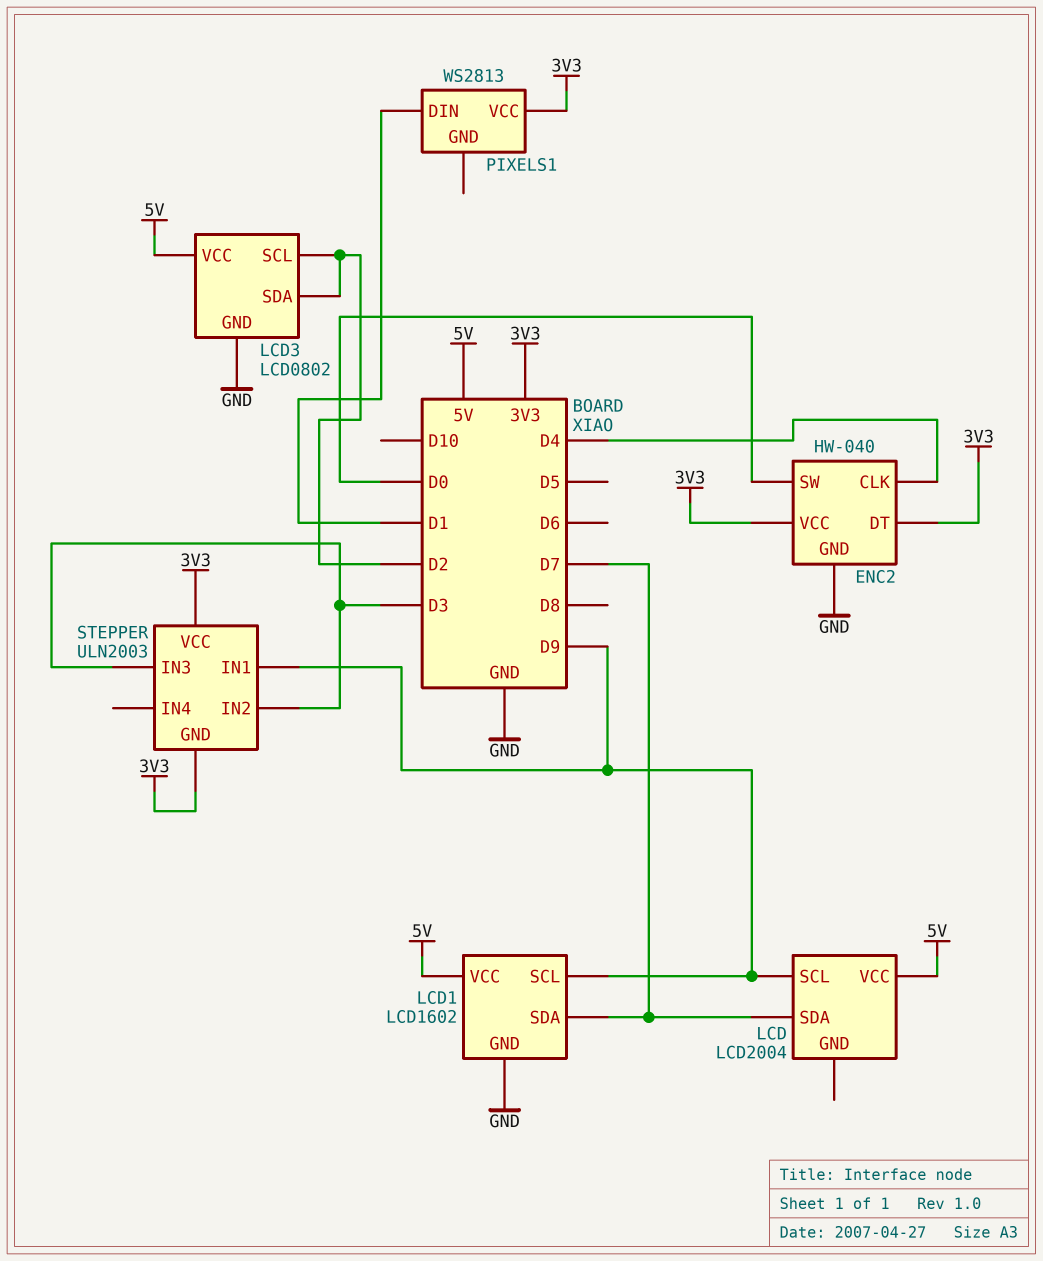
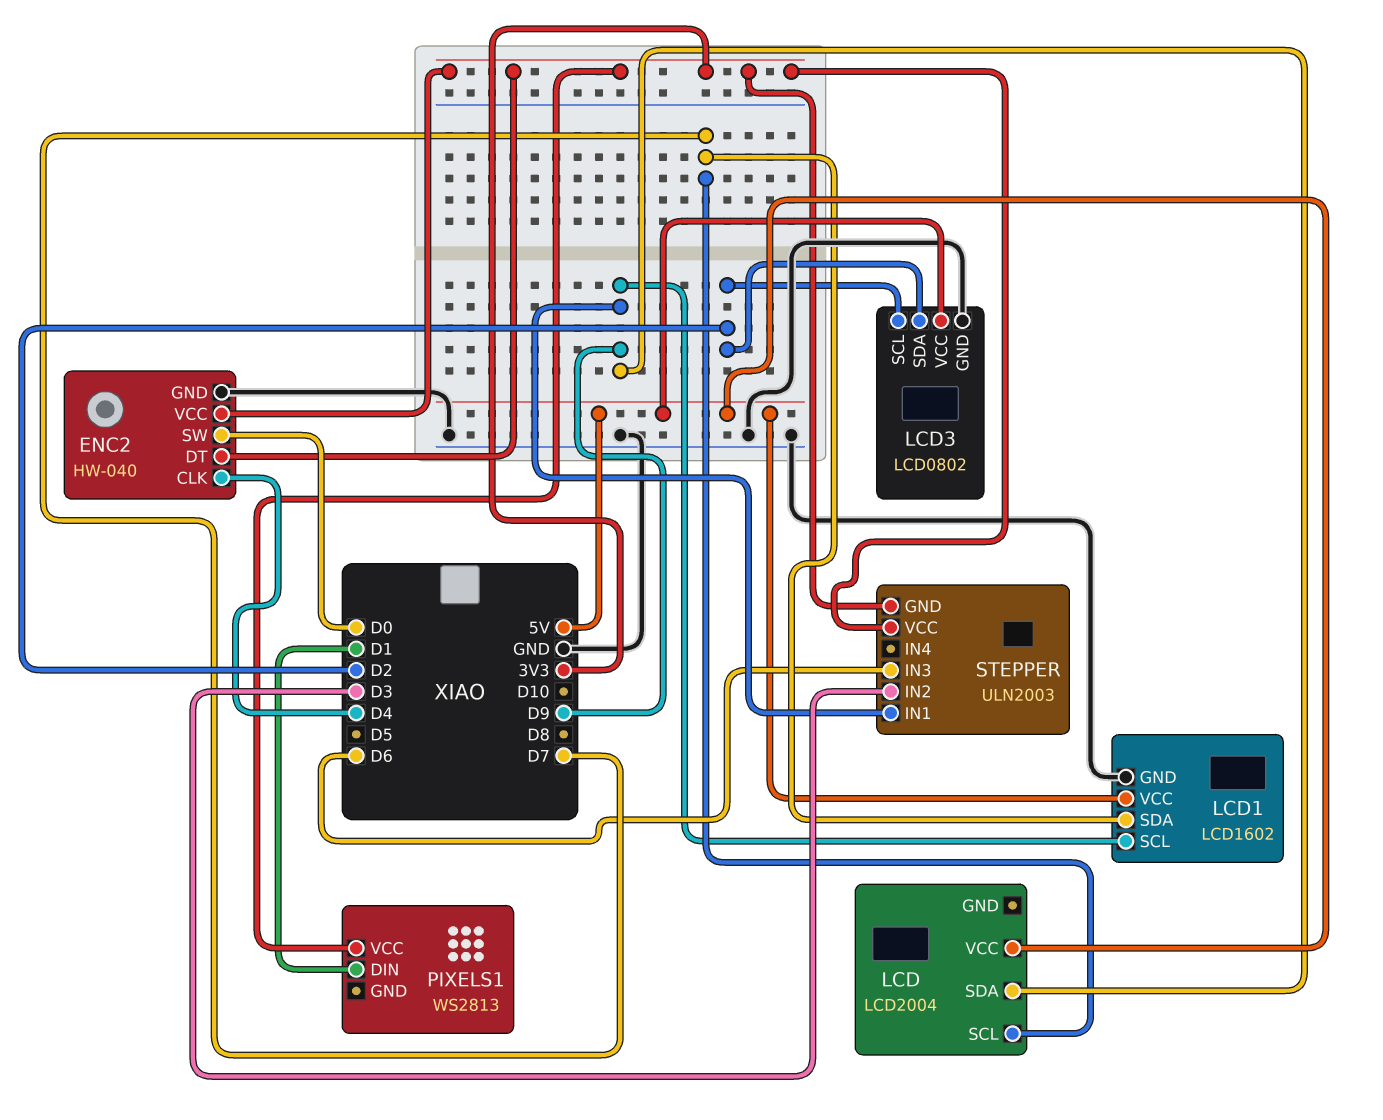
LCD pin SCL: D9 -> D7
LCD pin SDA: D7 -> D9
STEPPER pin IN3: D3 -> D6

